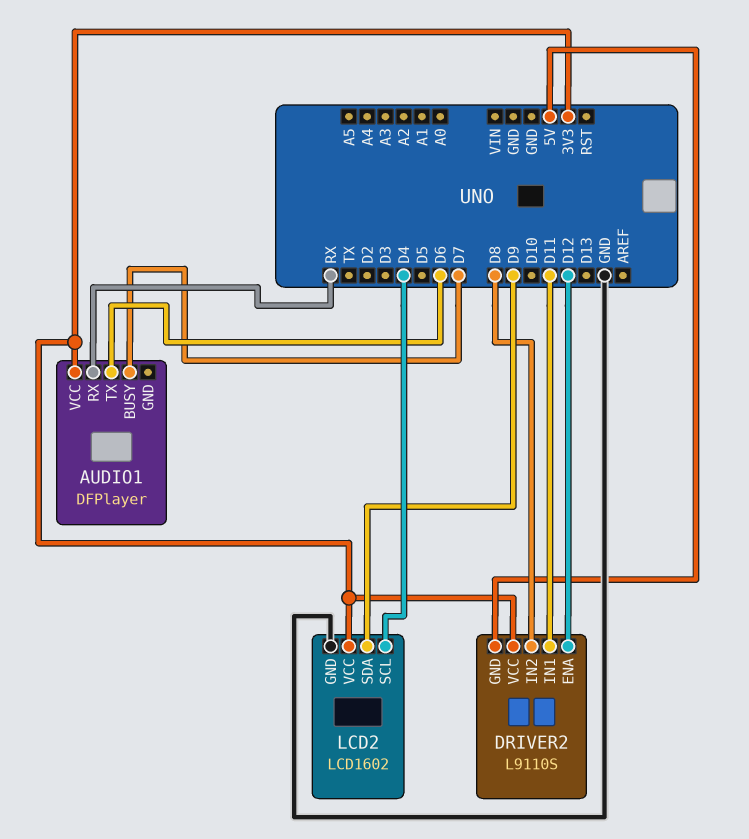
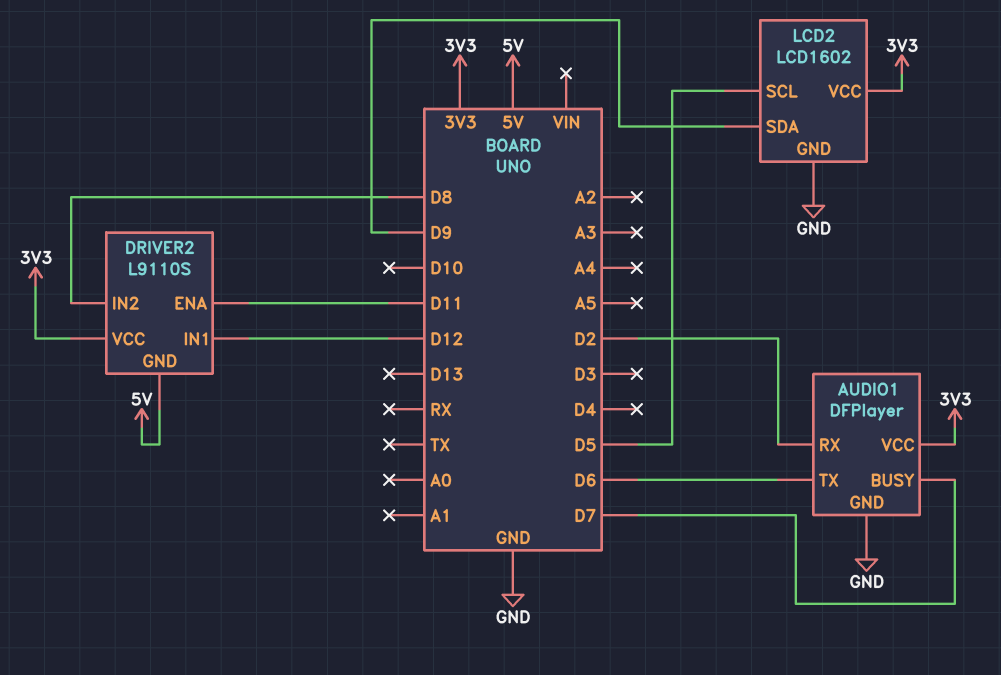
AUDIO1 pin GND: none -> GND
AUDIO1 pin RX: RX -> D2
DRIVER2 pin ENA: D12 -> D11
DRIVER2 pin IN1: D11 -> D12
LCD2 pin SCL: D4 -> D5

